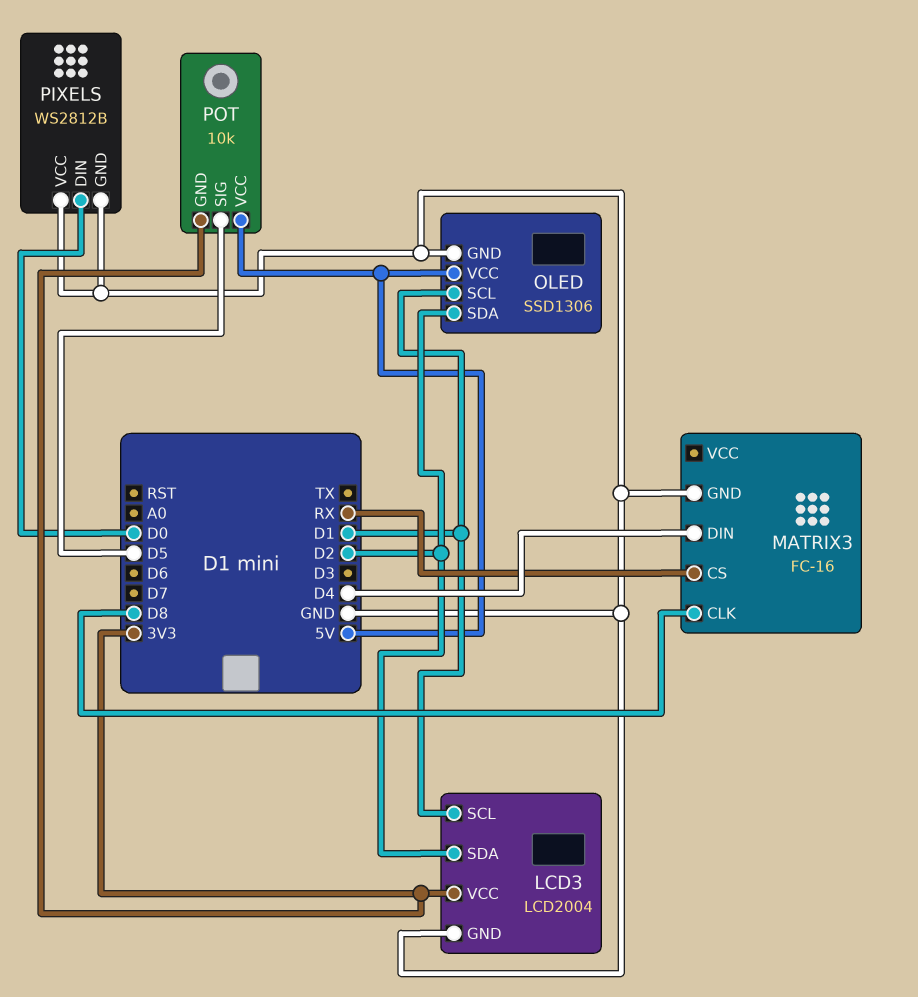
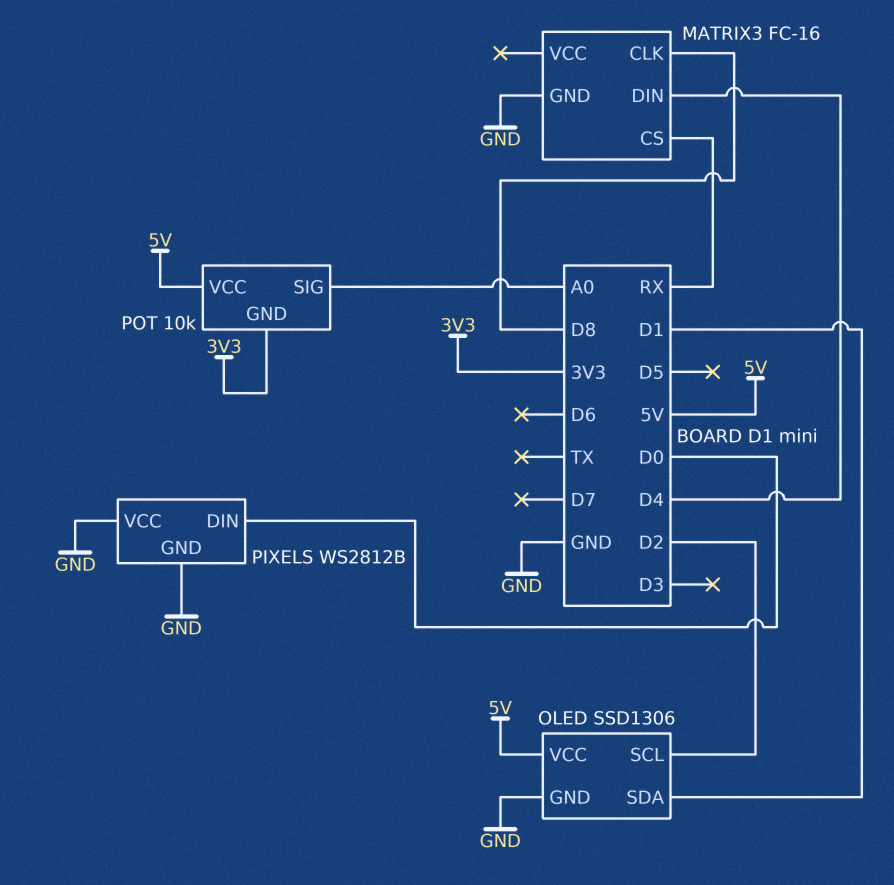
LCD3: LCD2004 -> none
LCD3 pin GND: GND -> none
LCD3 pin SCL: D1 -> none
LCD3 pin SDA: D2 -> none
LCD3 pin VCC: 3V3 -> none
OLED pin SCL: D1 -> D2
OLED pin SDA: D2 -> D1
POT pin SIG: D5 -> A0

